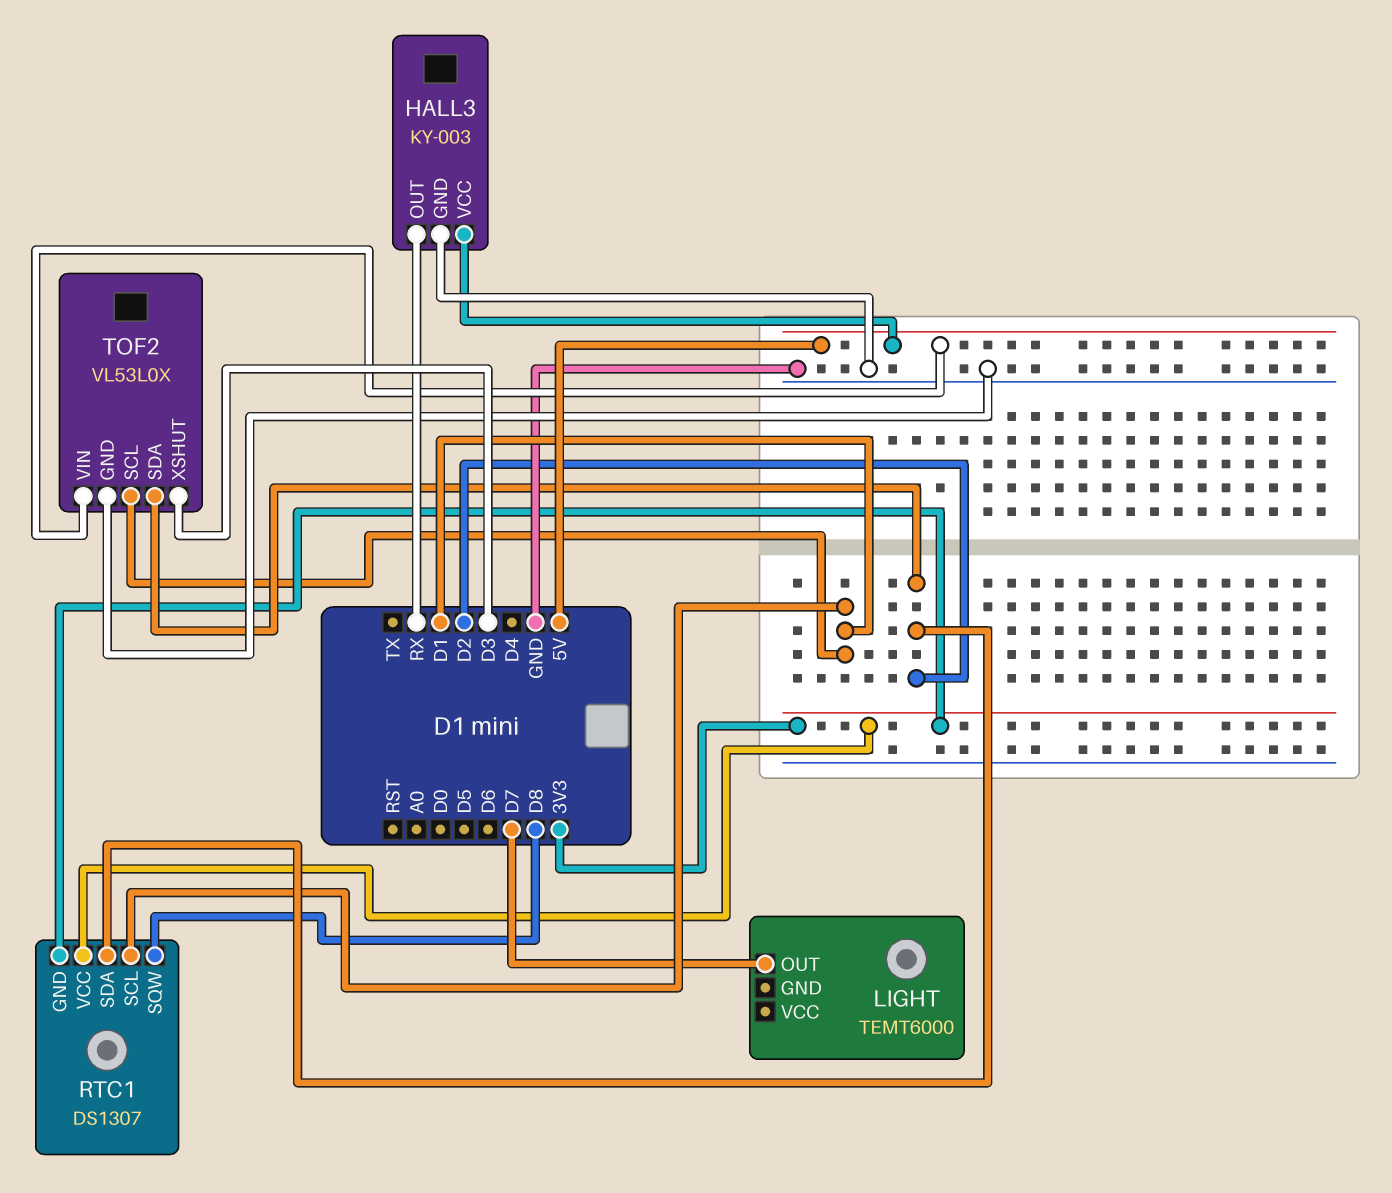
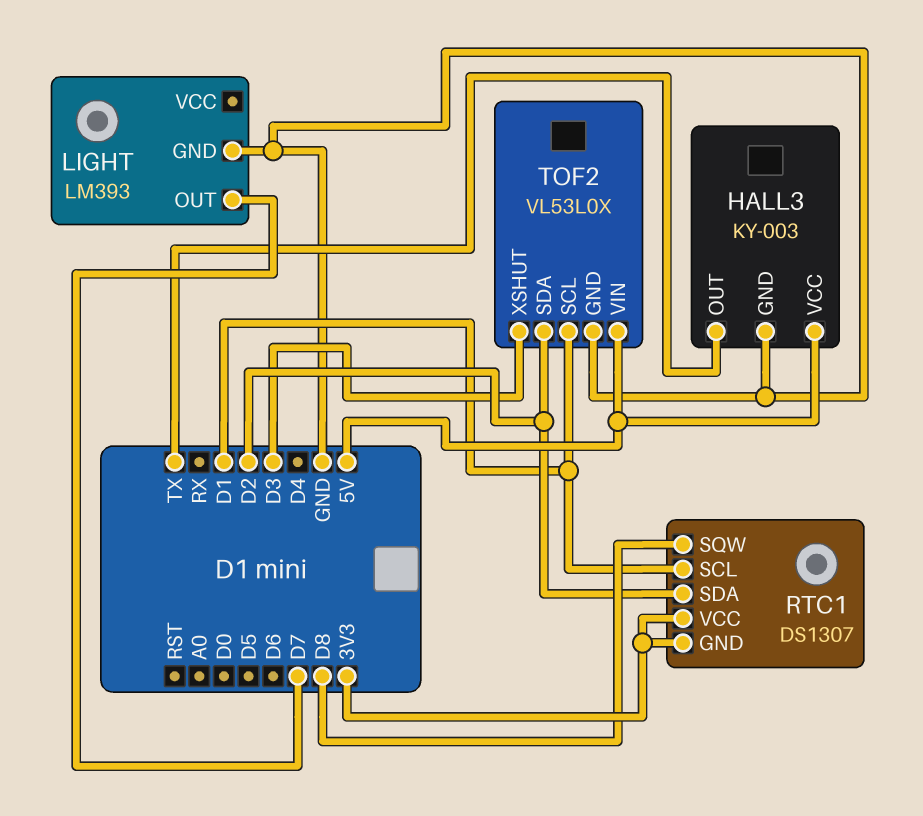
HALL3 pin OUT: RX -> TX
LIGHT: TEMT6000 -> LM393
LIGHT pin GND: none -> GND

